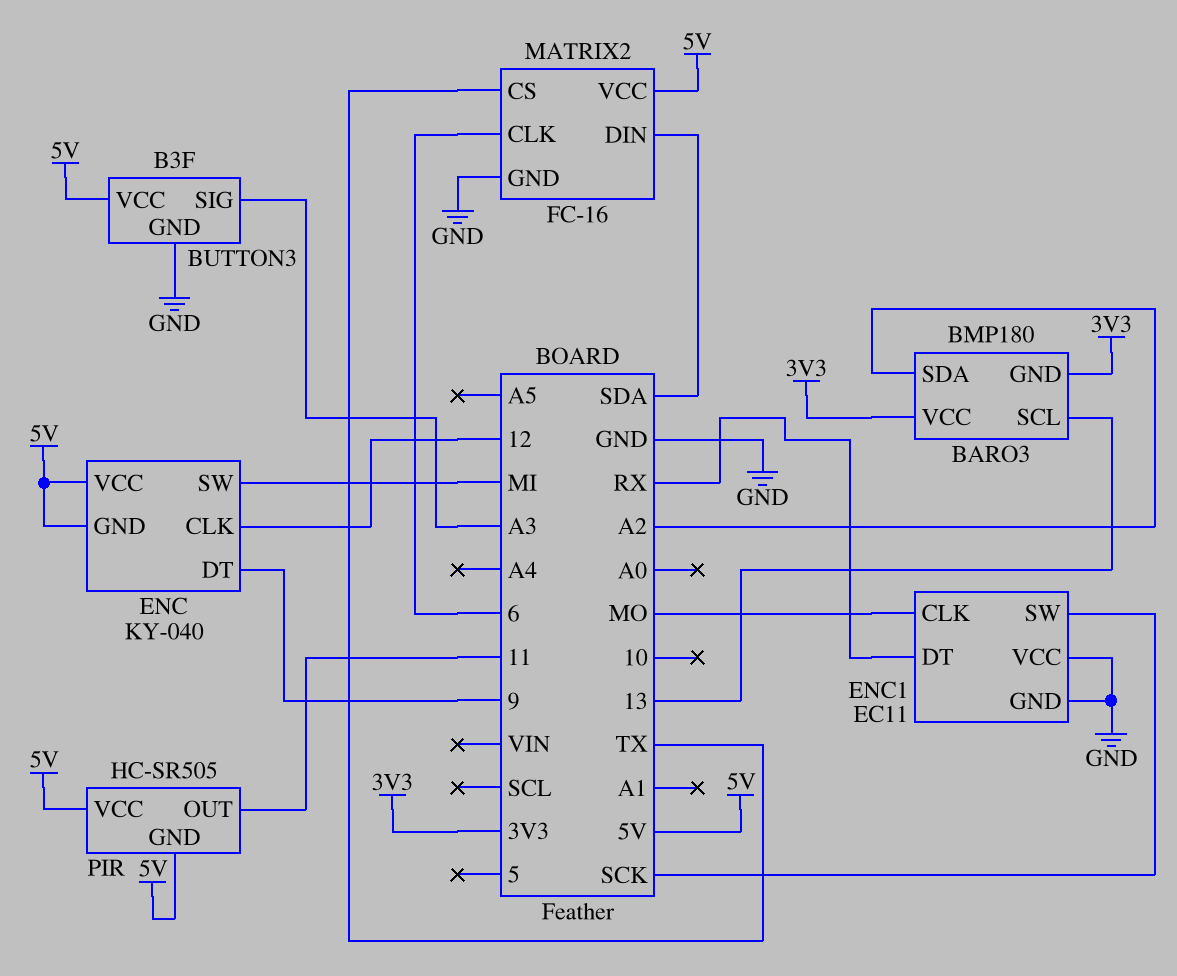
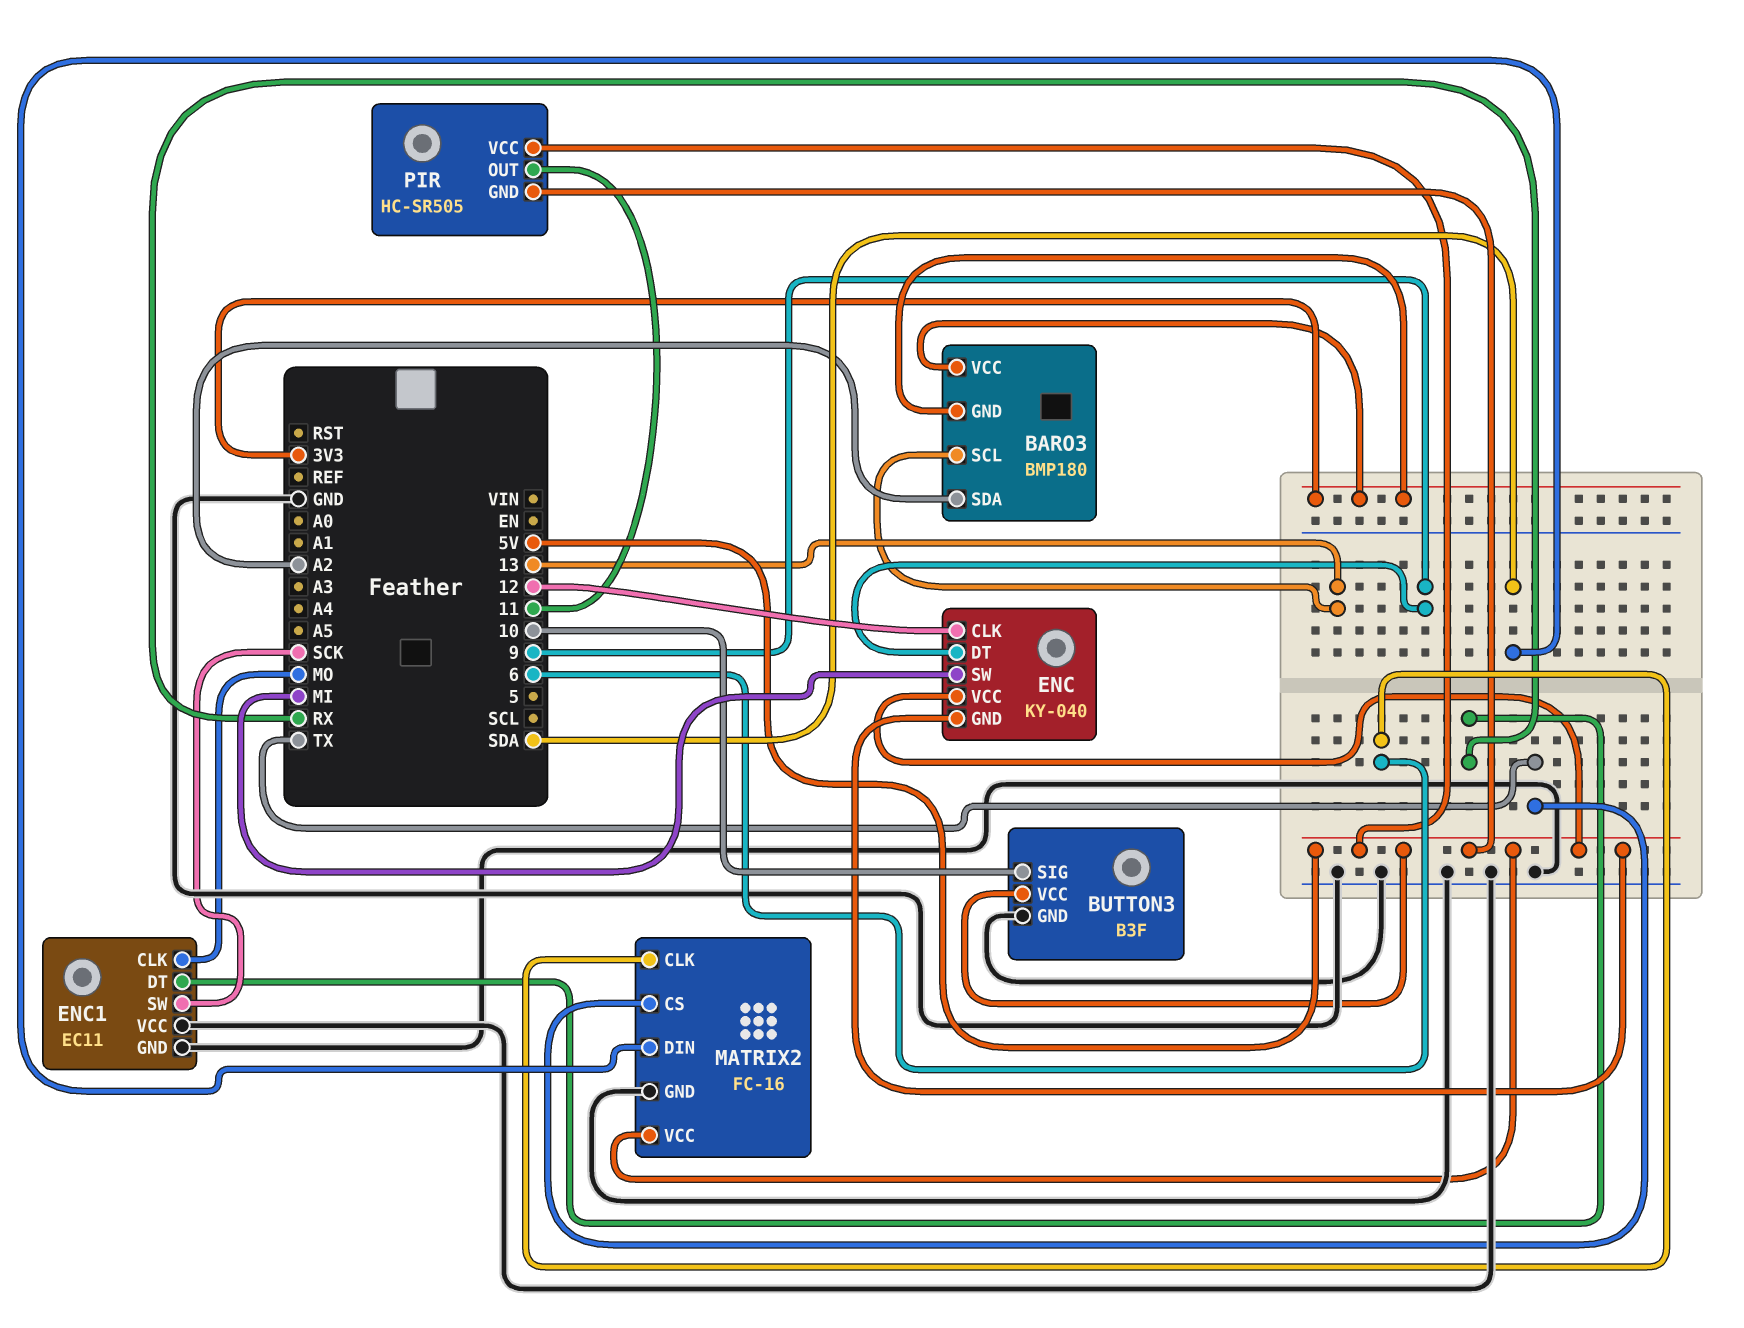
BUTTON3 pin SIG: A3 -> 10

